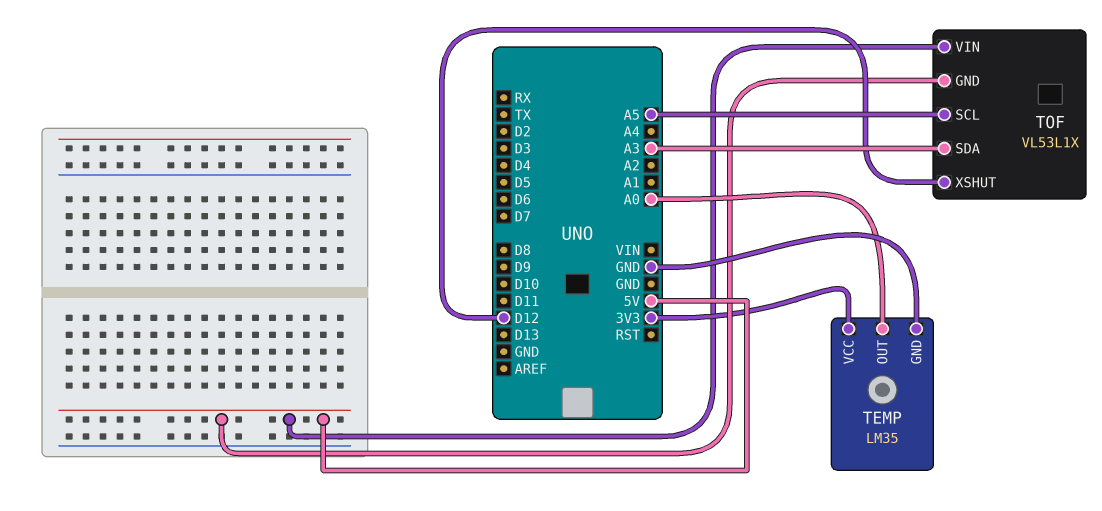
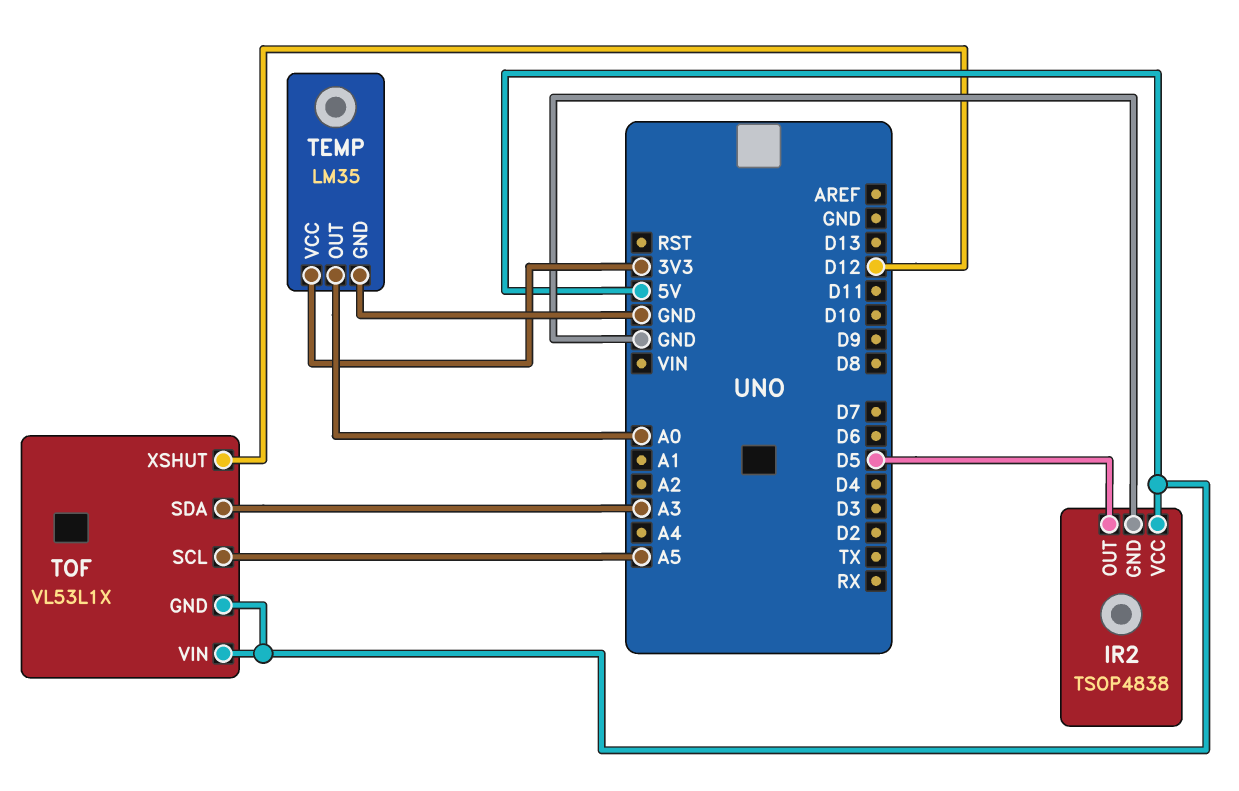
IR2: none -> TSOP4838
IR2 pin GND: none -> GND
IR2 pin OUT: none -> D5
IR2 pin VCC: none -> 5V

